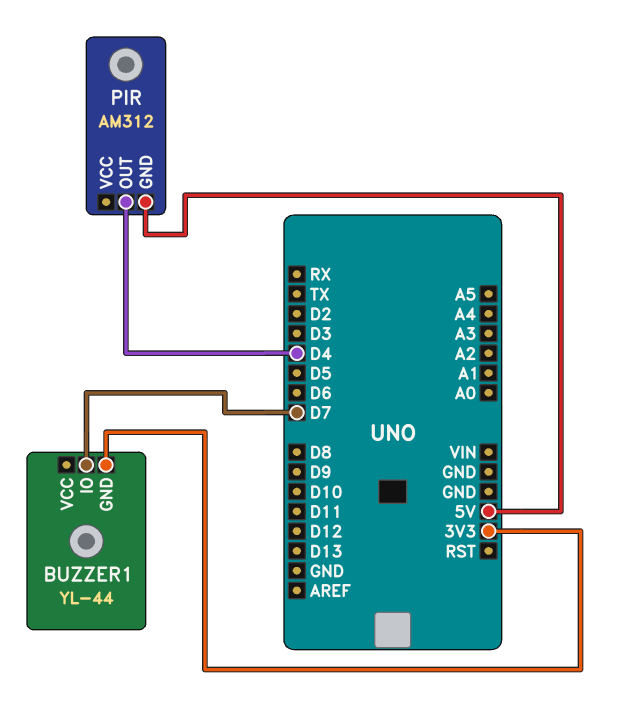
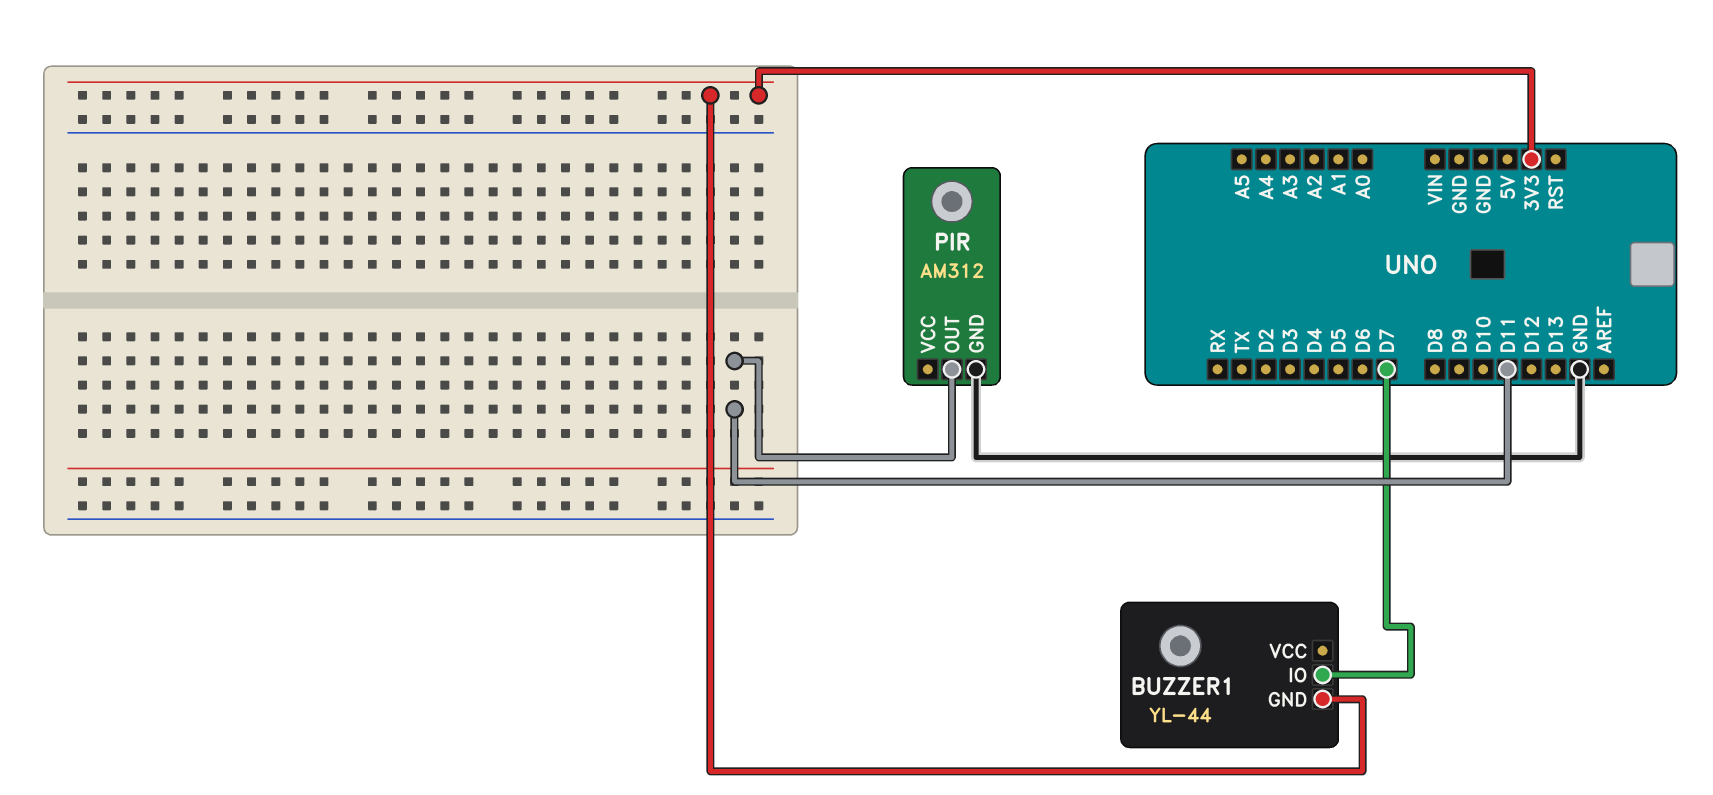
PIR pin GND: 5V -> GND
PIR pin OUT: D4 -> D11

